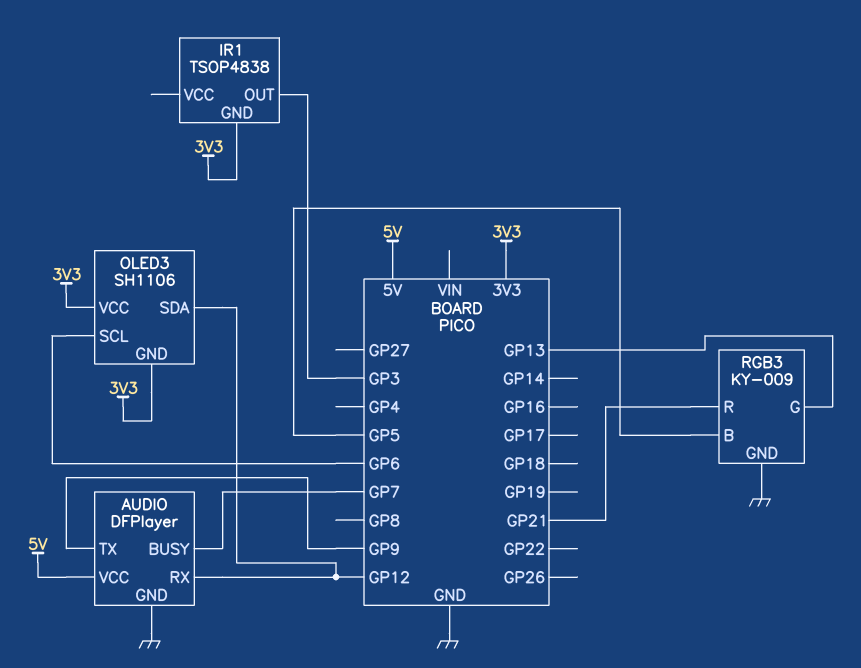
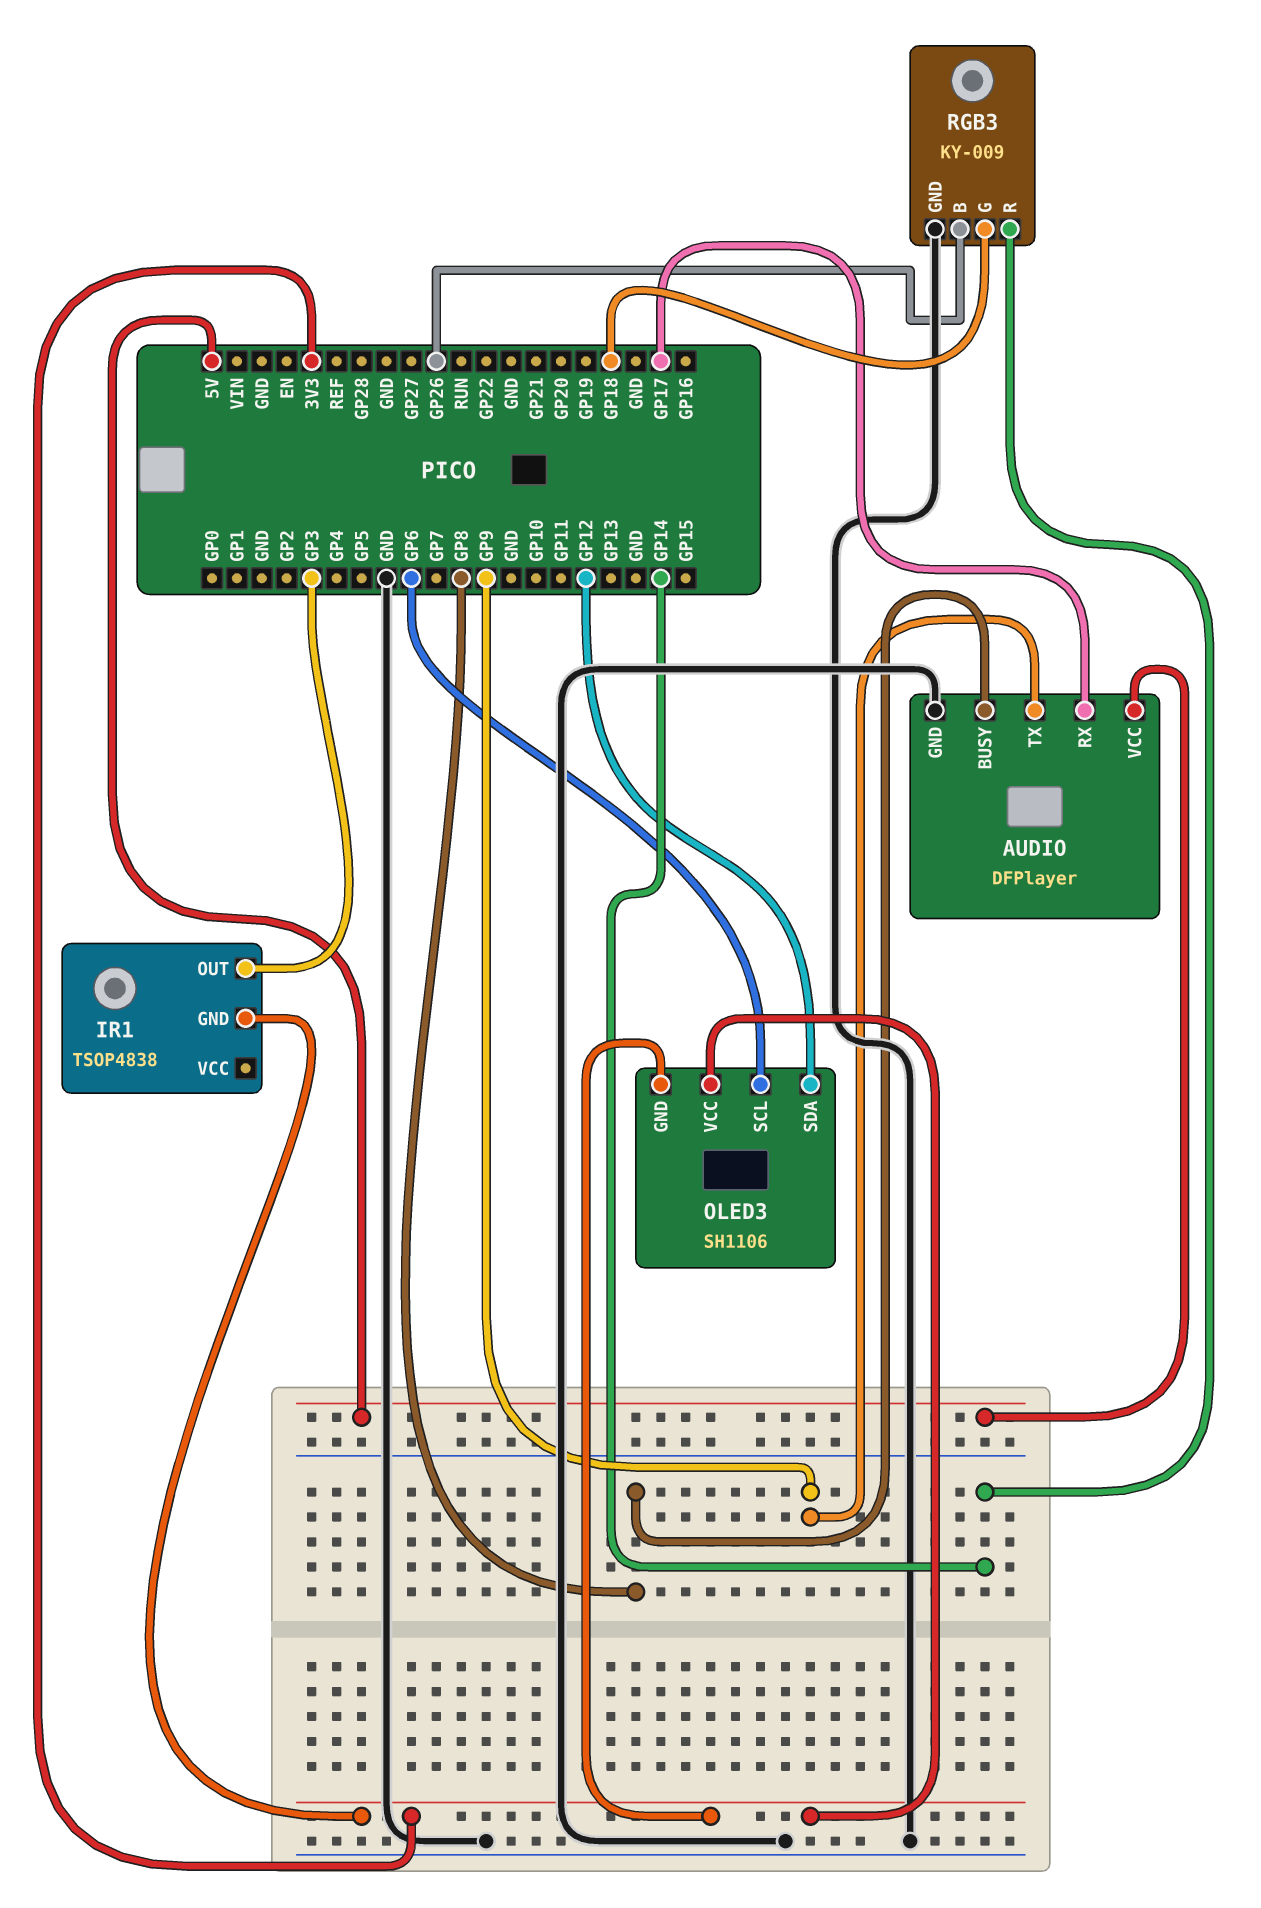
AUDIO pin BUSY: GP7 -> GP8
AUDIO pin RX: GP12 -> GP17
RGB3 pin B: GP5 -> GP26
RGB3 pin G: GP13 -> GP18
RGB3 pin R: GP21 -> GP14

